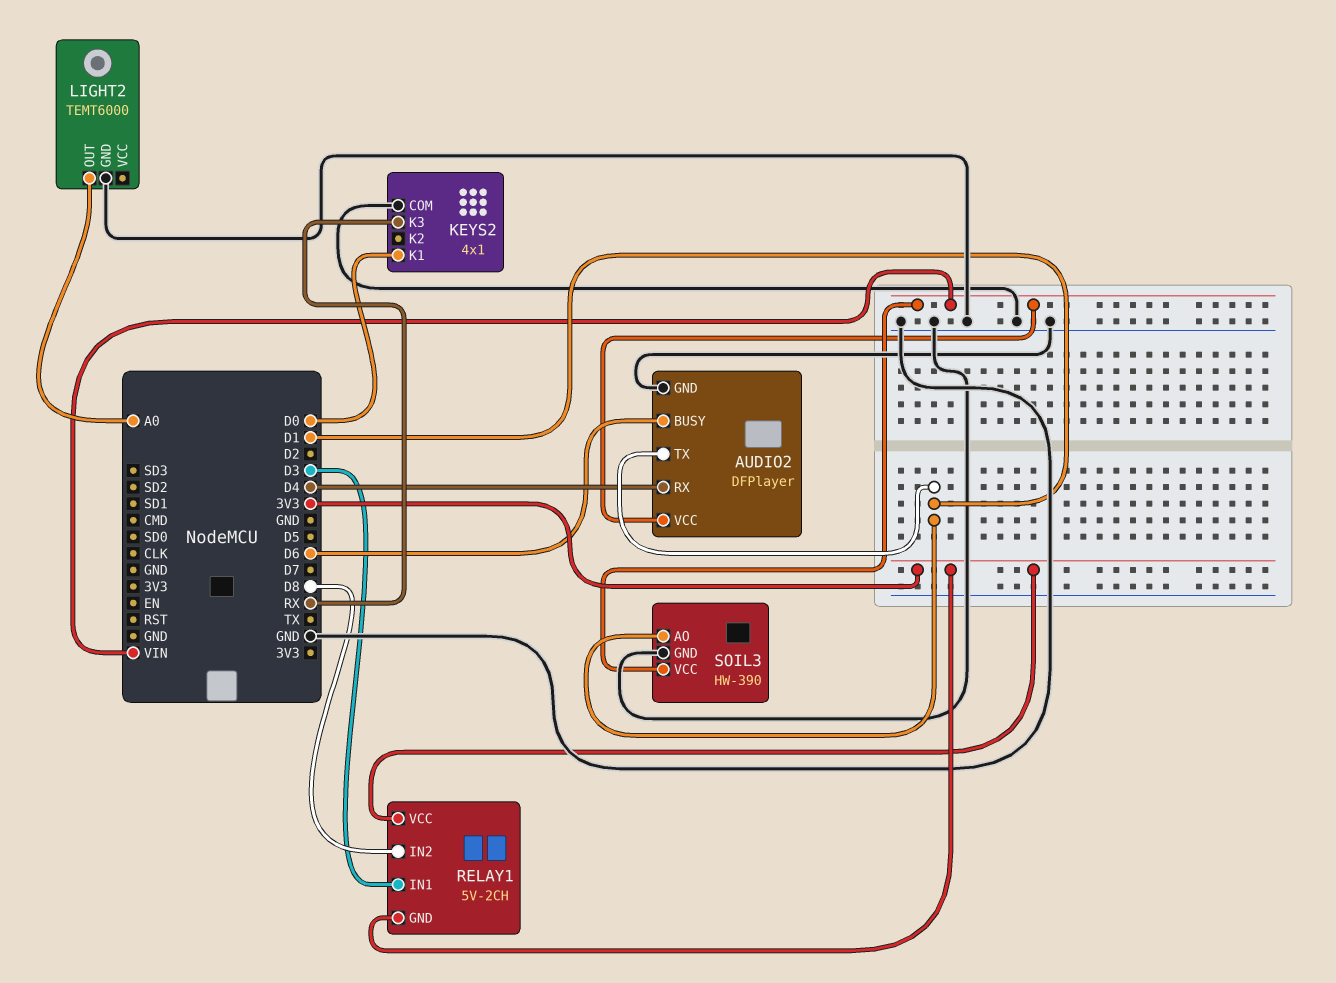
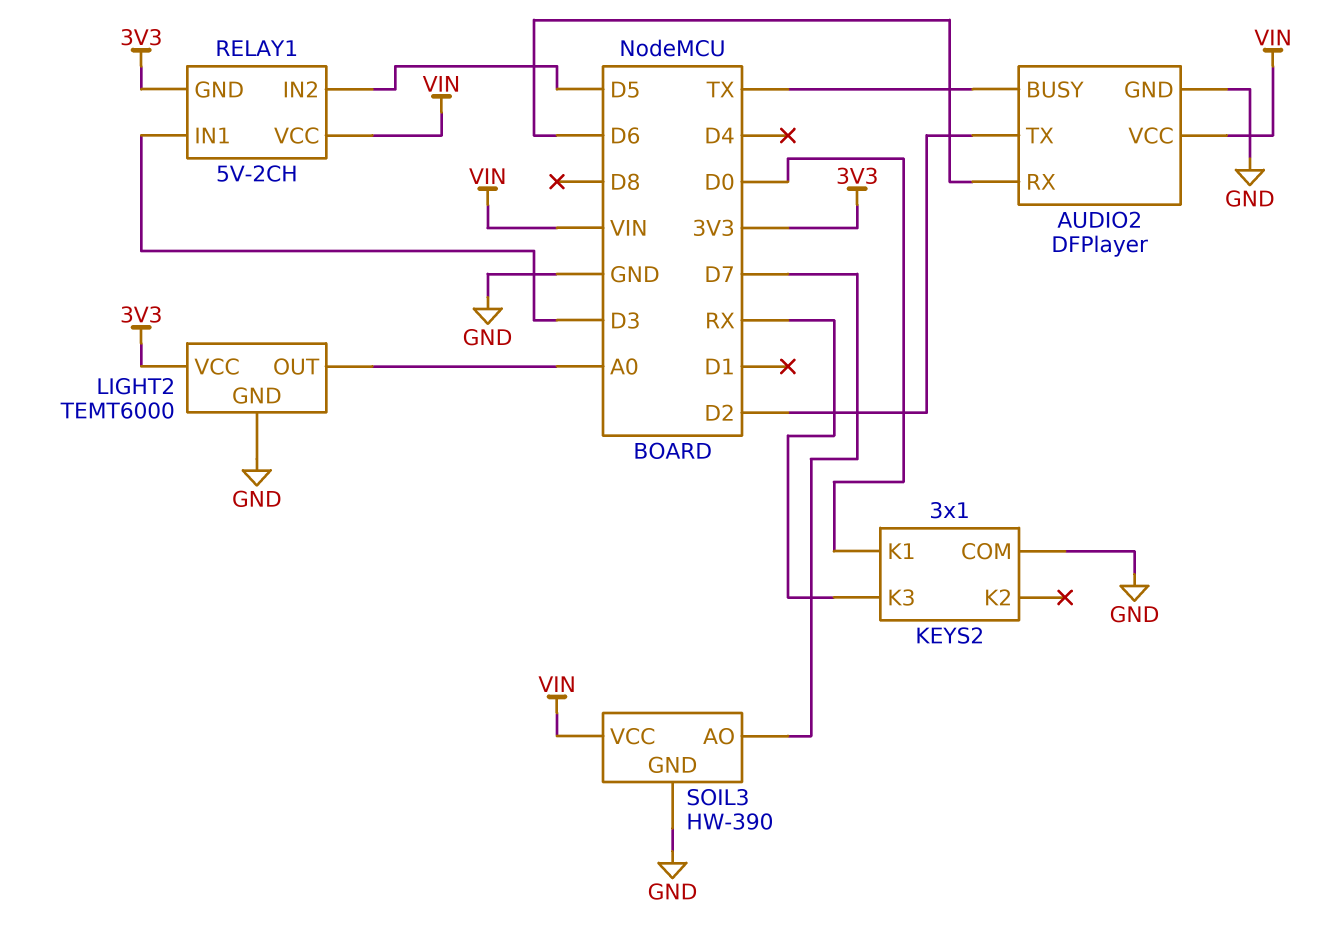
AUDIO2 pin BUSY: D6 -> TX
AUDIO2 pin RX: D4 -> D6
AUDIO2 pin TX: D1 -> D2
KEYS2: 4x1 -> 3x1
LIGHT2 pin VCC: none -> 3V3
RELAY1 pin IN2: D8 -> D5
RELAY1 pin VCC: 3V3 -> VIN
SOIL3 pin AO: D1 -> D7

